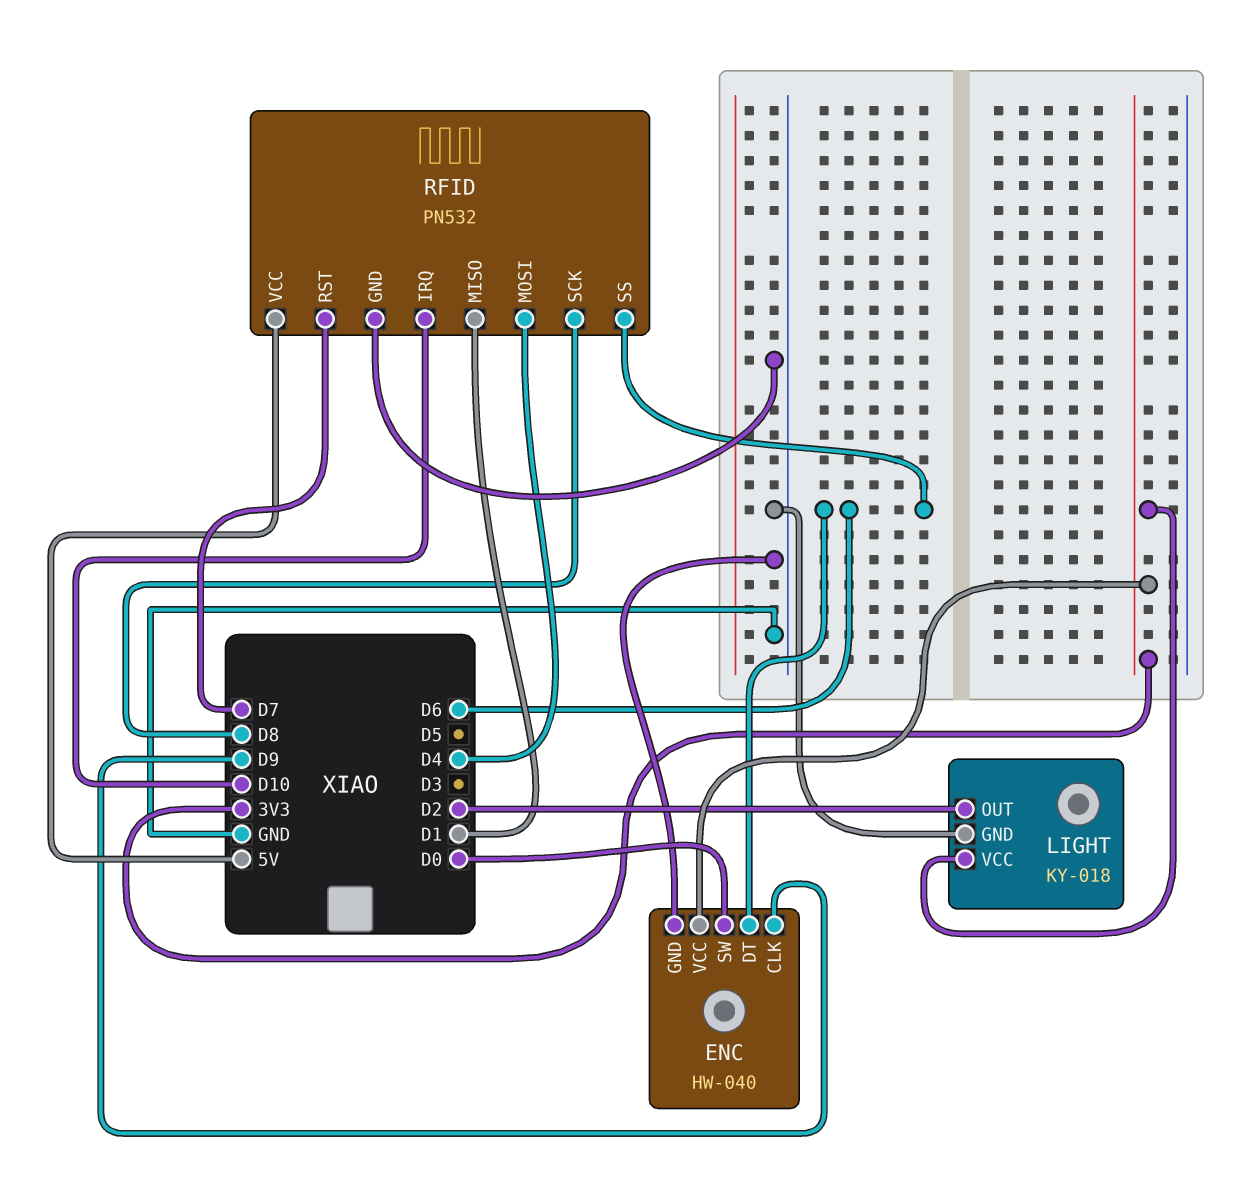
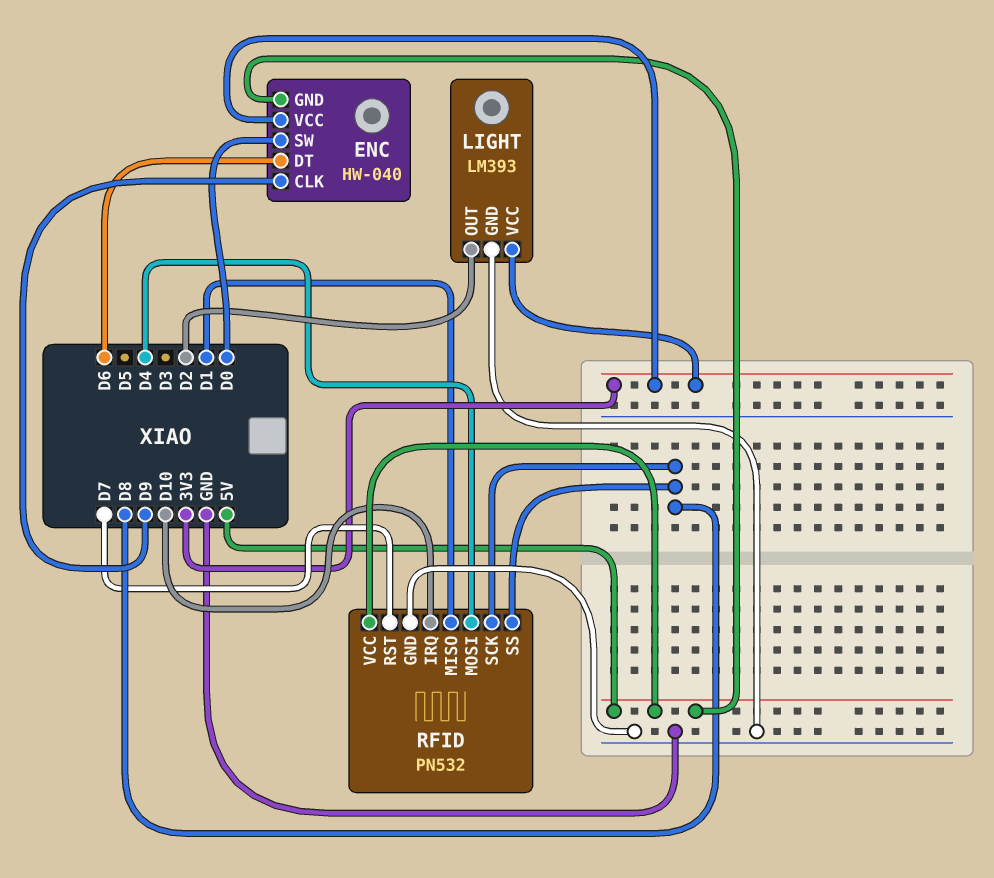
ENC pin GND: GND -> 5V
LIGHT: KY-018 -> LM393
RFID pin SS: D6 -> D8

